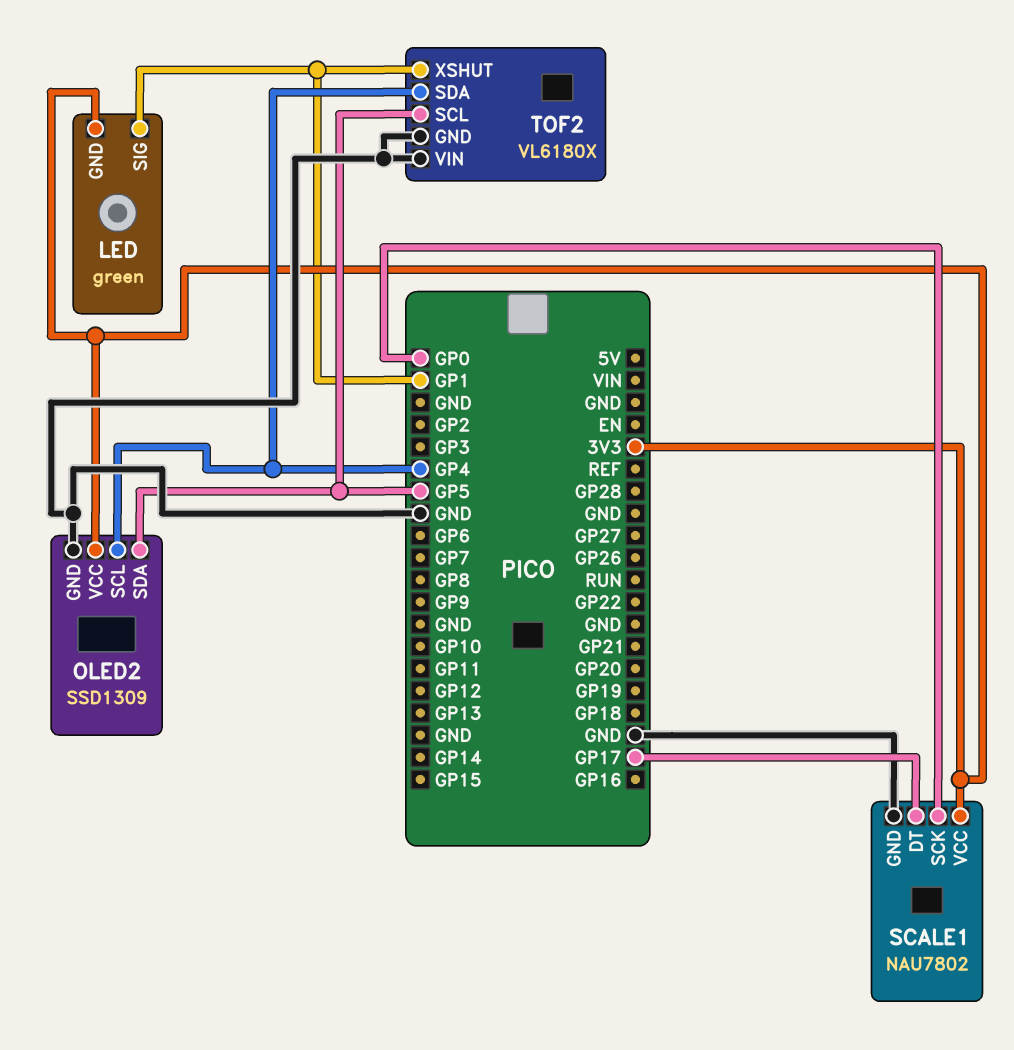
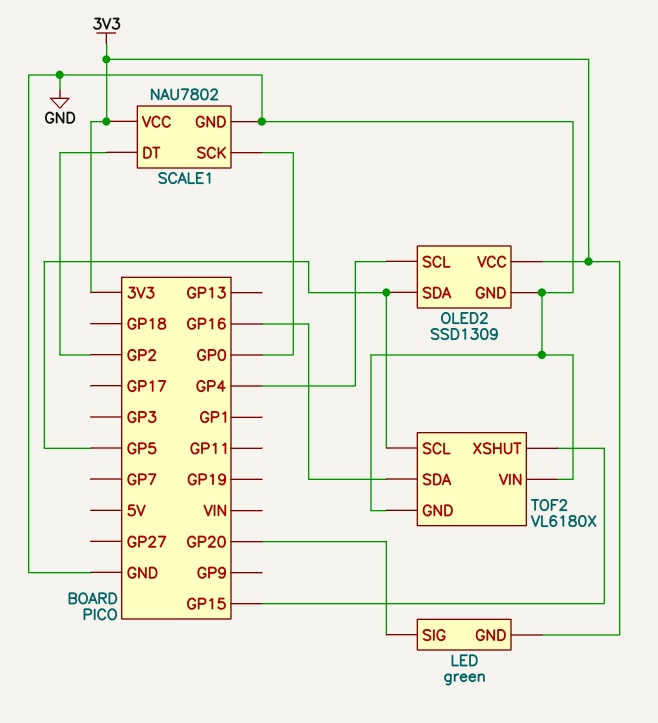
LED pin SIG: GP1 -> GP20
SCALE1 pin DT: GP17 -> GP2
TOF2 pin SDA: GP4 -> GP16
TOF2 pin XSHUT: GP1 -> GP15

